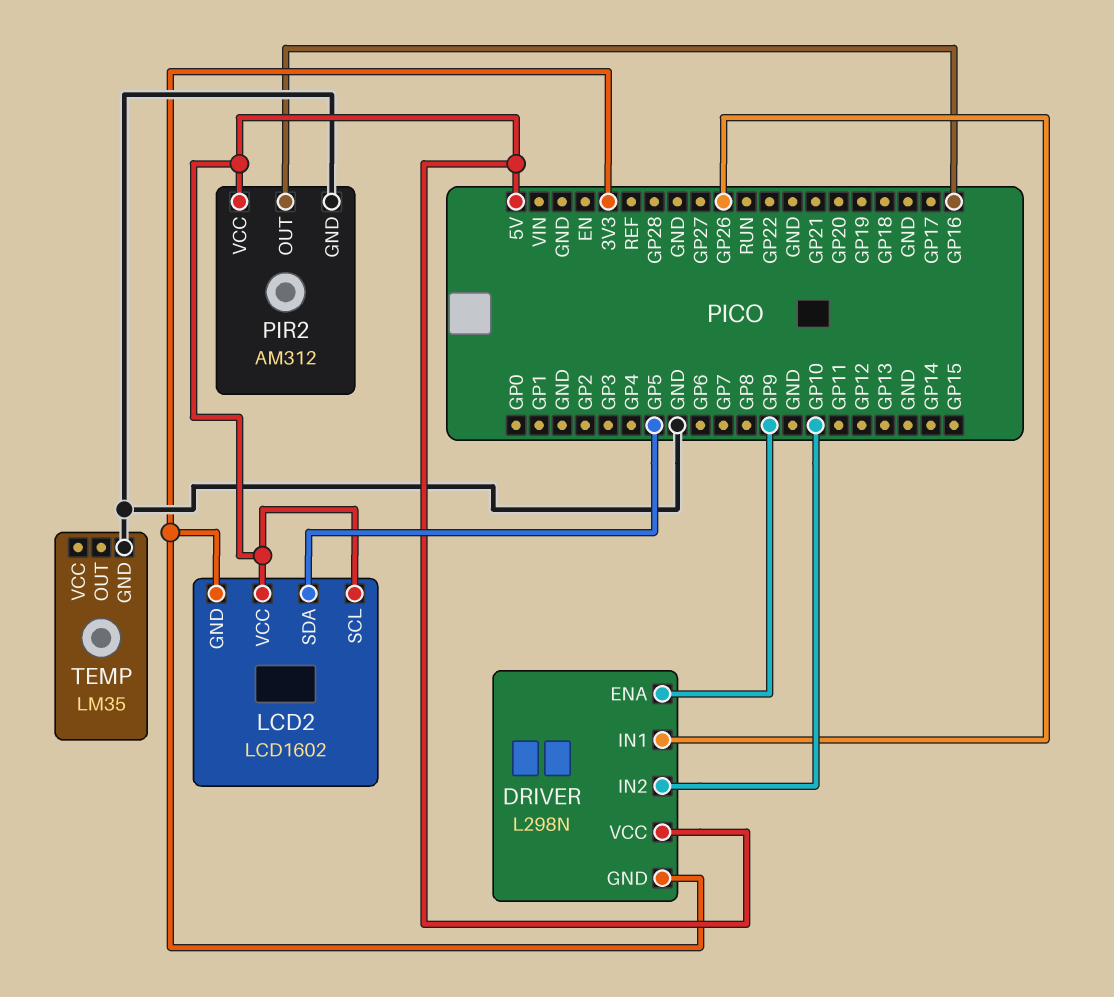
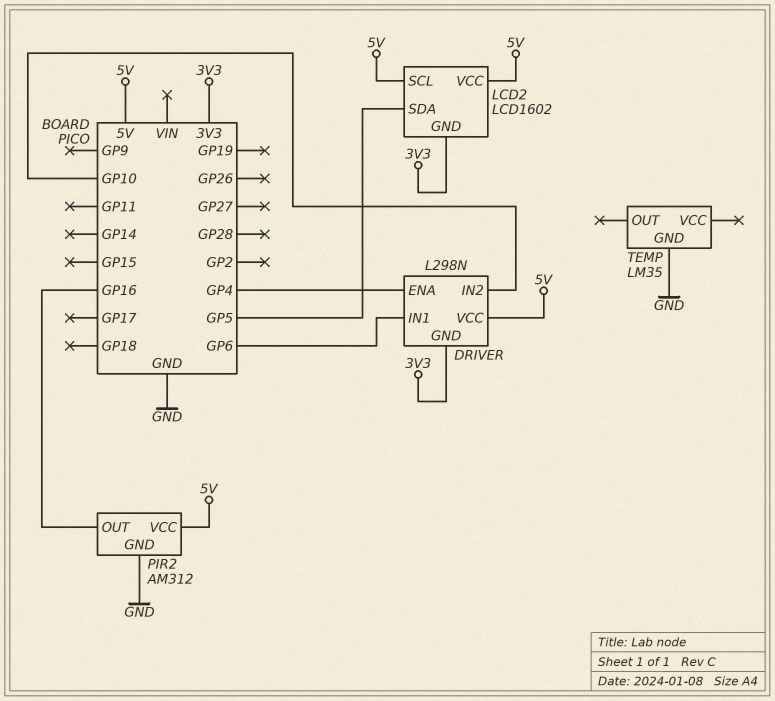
DRIVER pin ENA: GP9 -> GP4
DRIVER pin IN1: GP26 -> GP6

